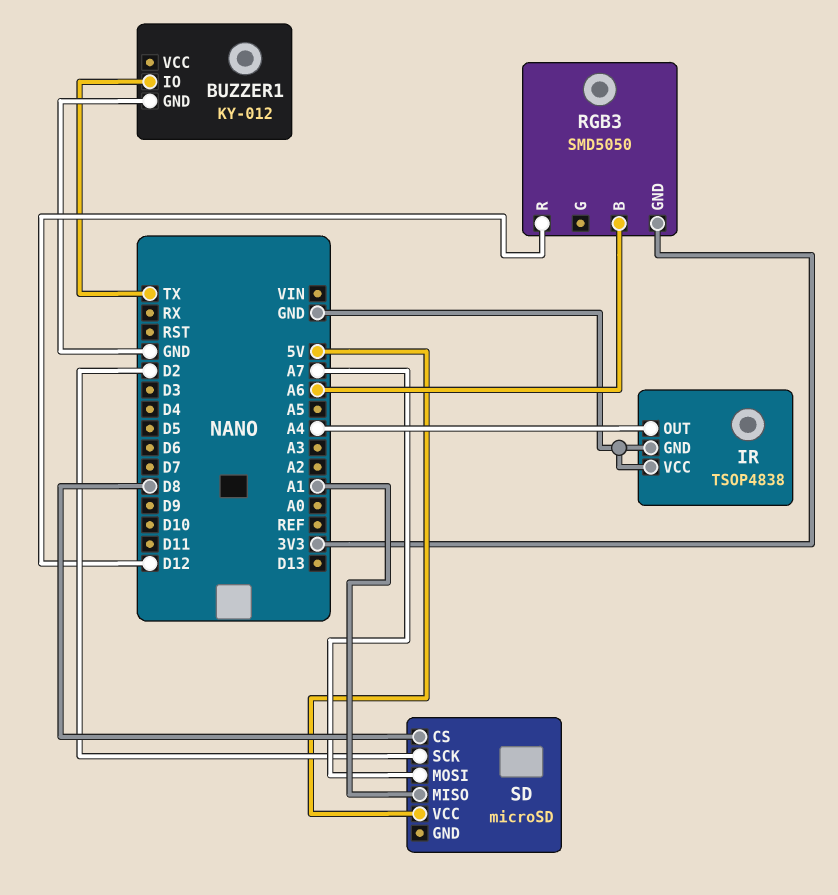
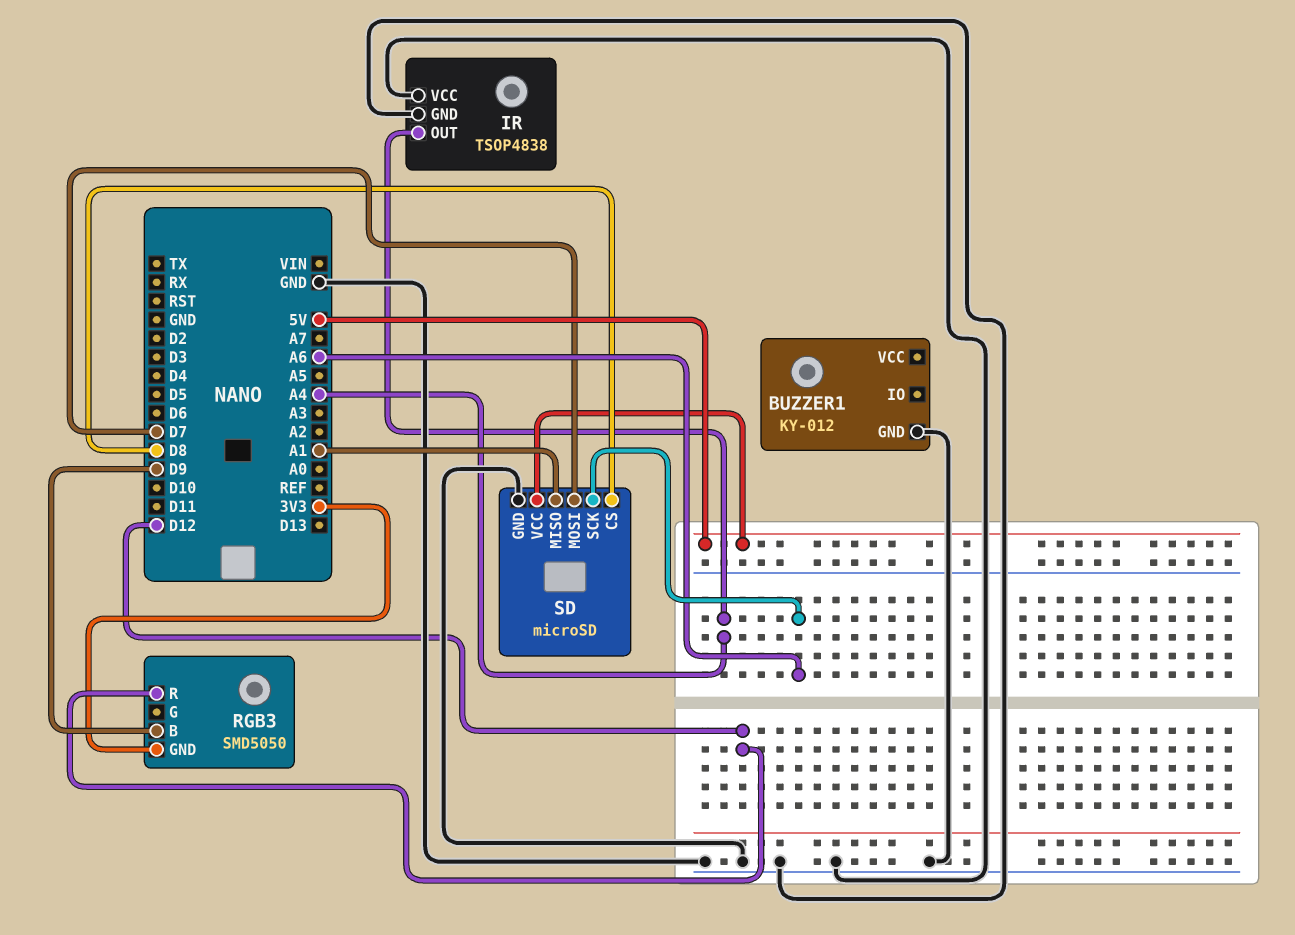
BUZZER1 pin IO: TX -> none
RGB3 pin B: A6 -> D9
SD pin GND: none -> GND
SD pin MOSI: A7 -> D7
SD pin SCK: D2 -> A6

